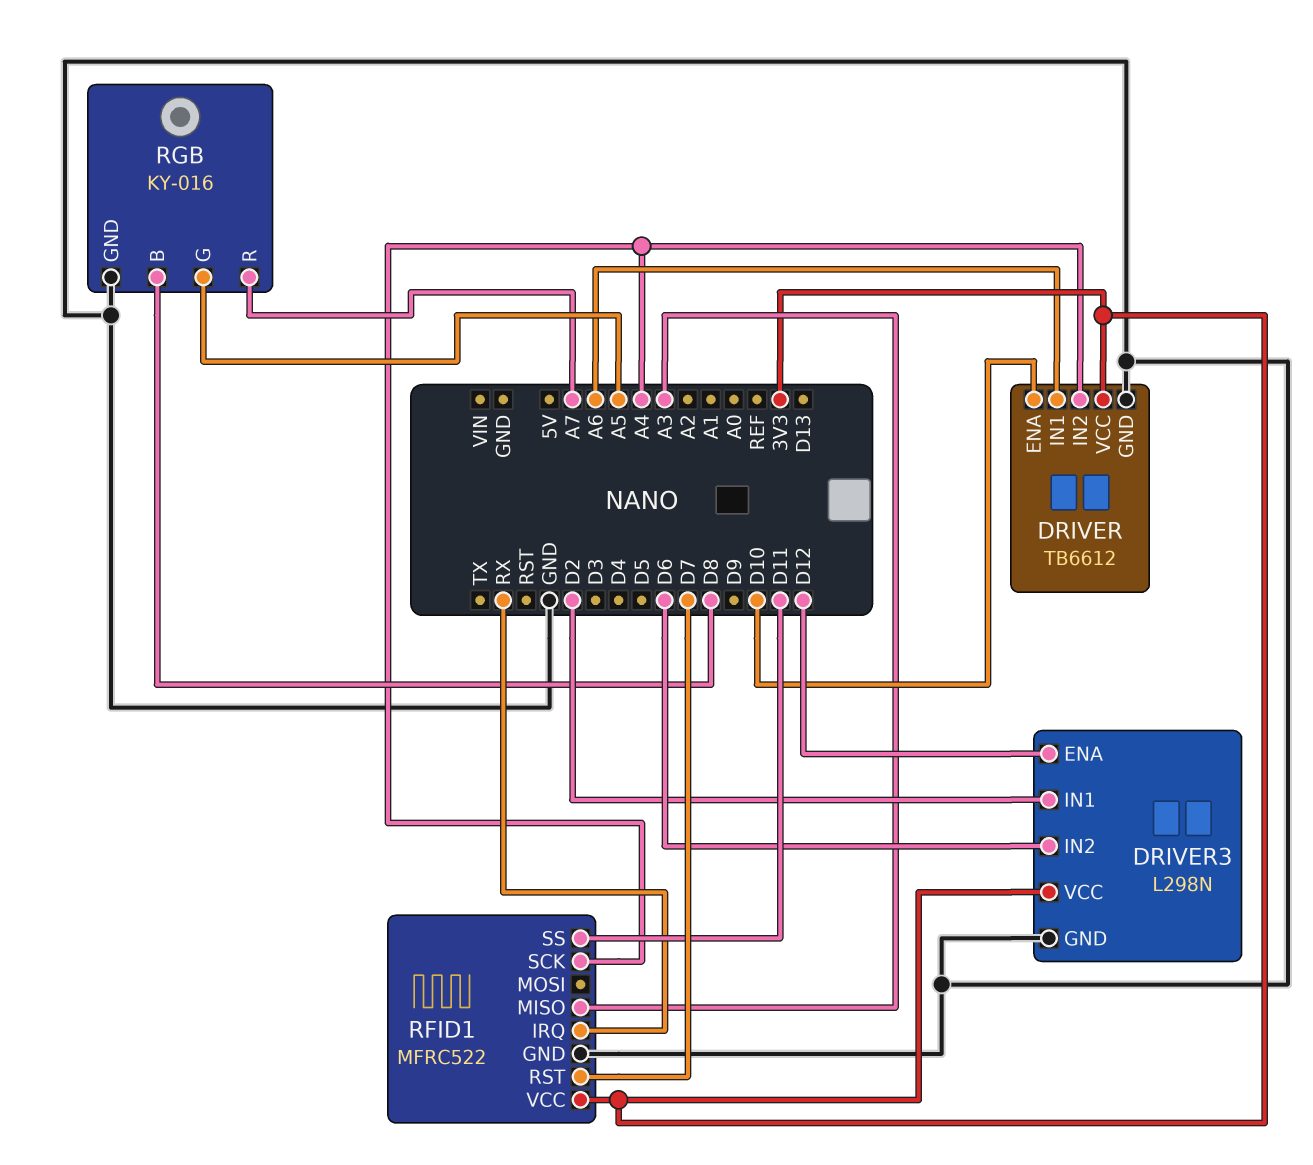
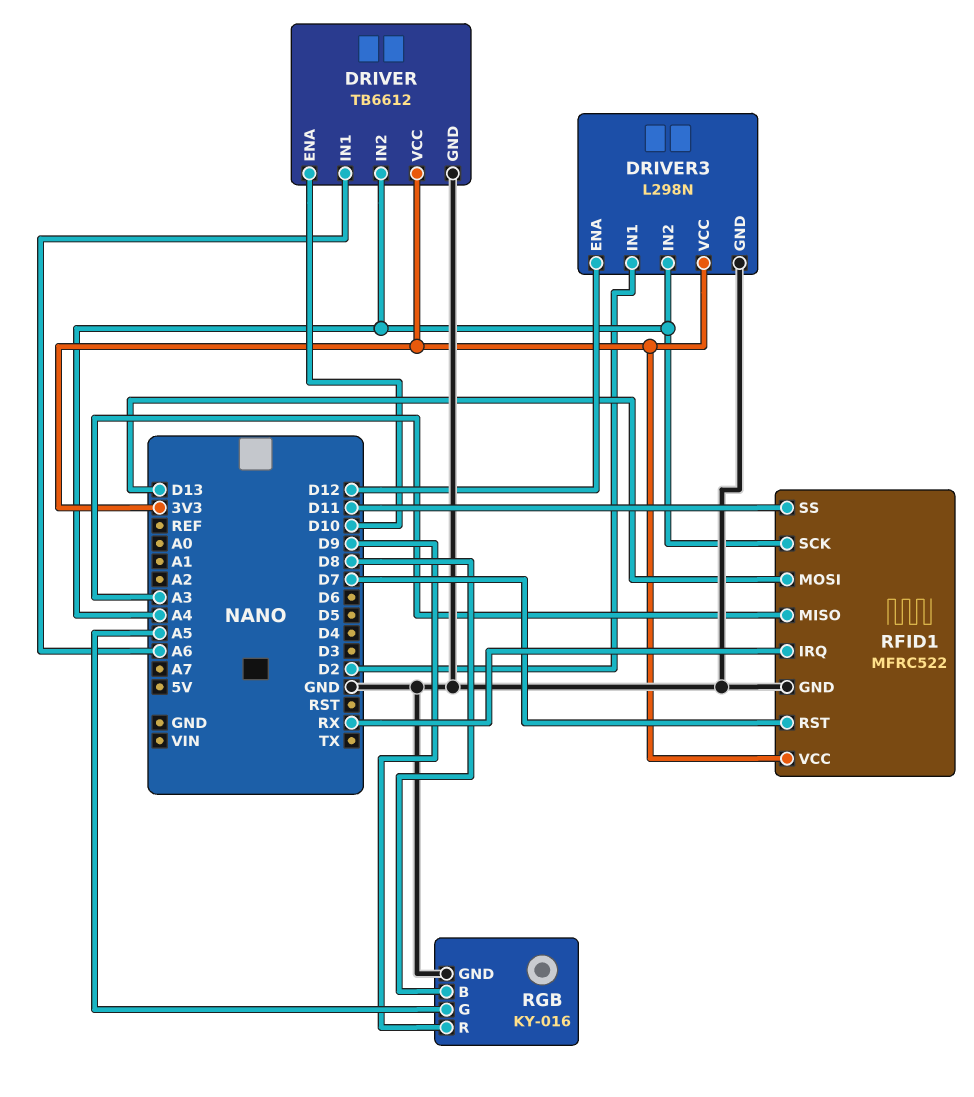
DRIVER3 pin IN2: D6 -> A4
RFID1 pin MOSI: none -> D13
RGB pin R: A7 -> D9

